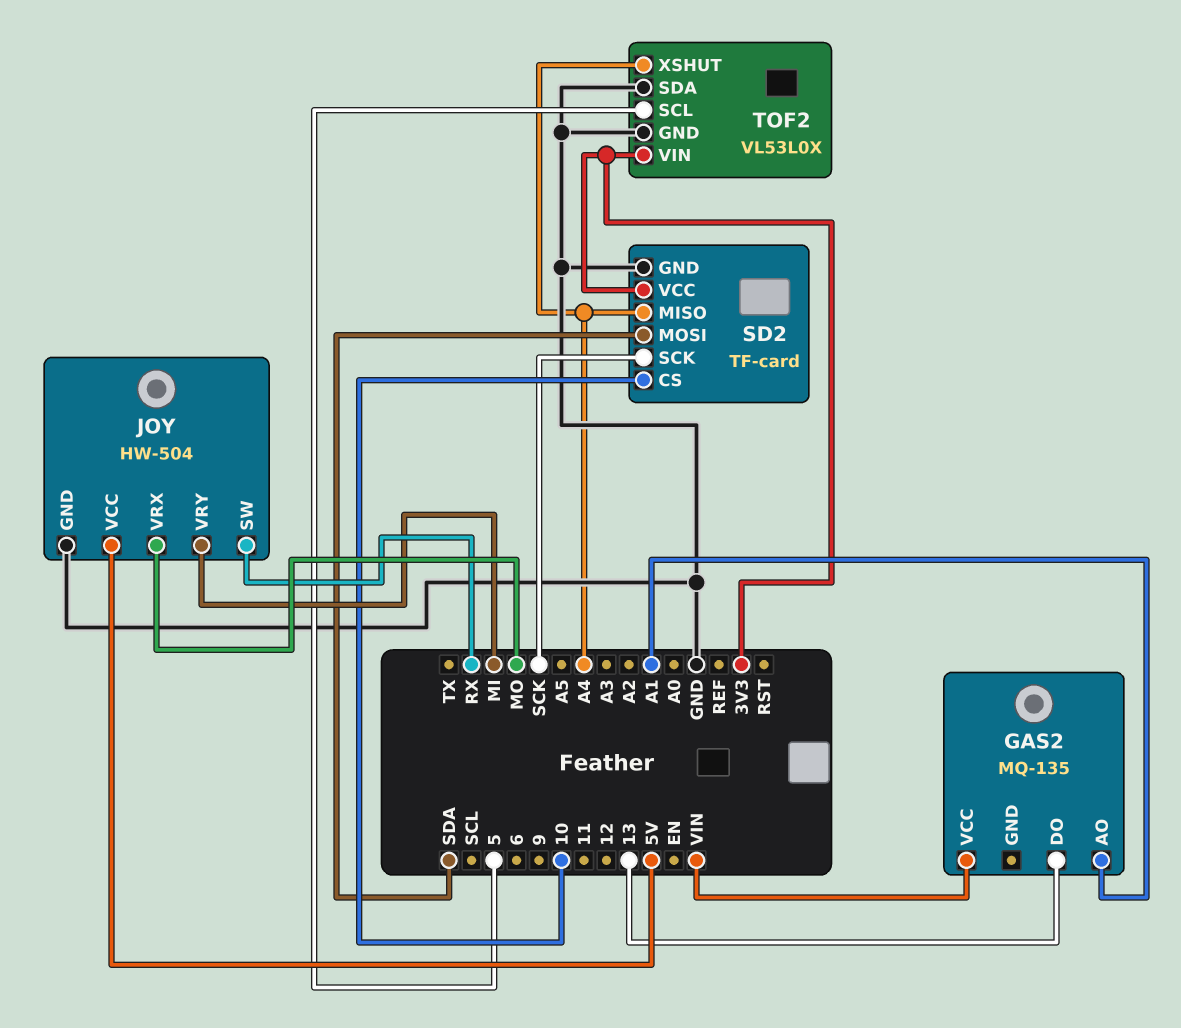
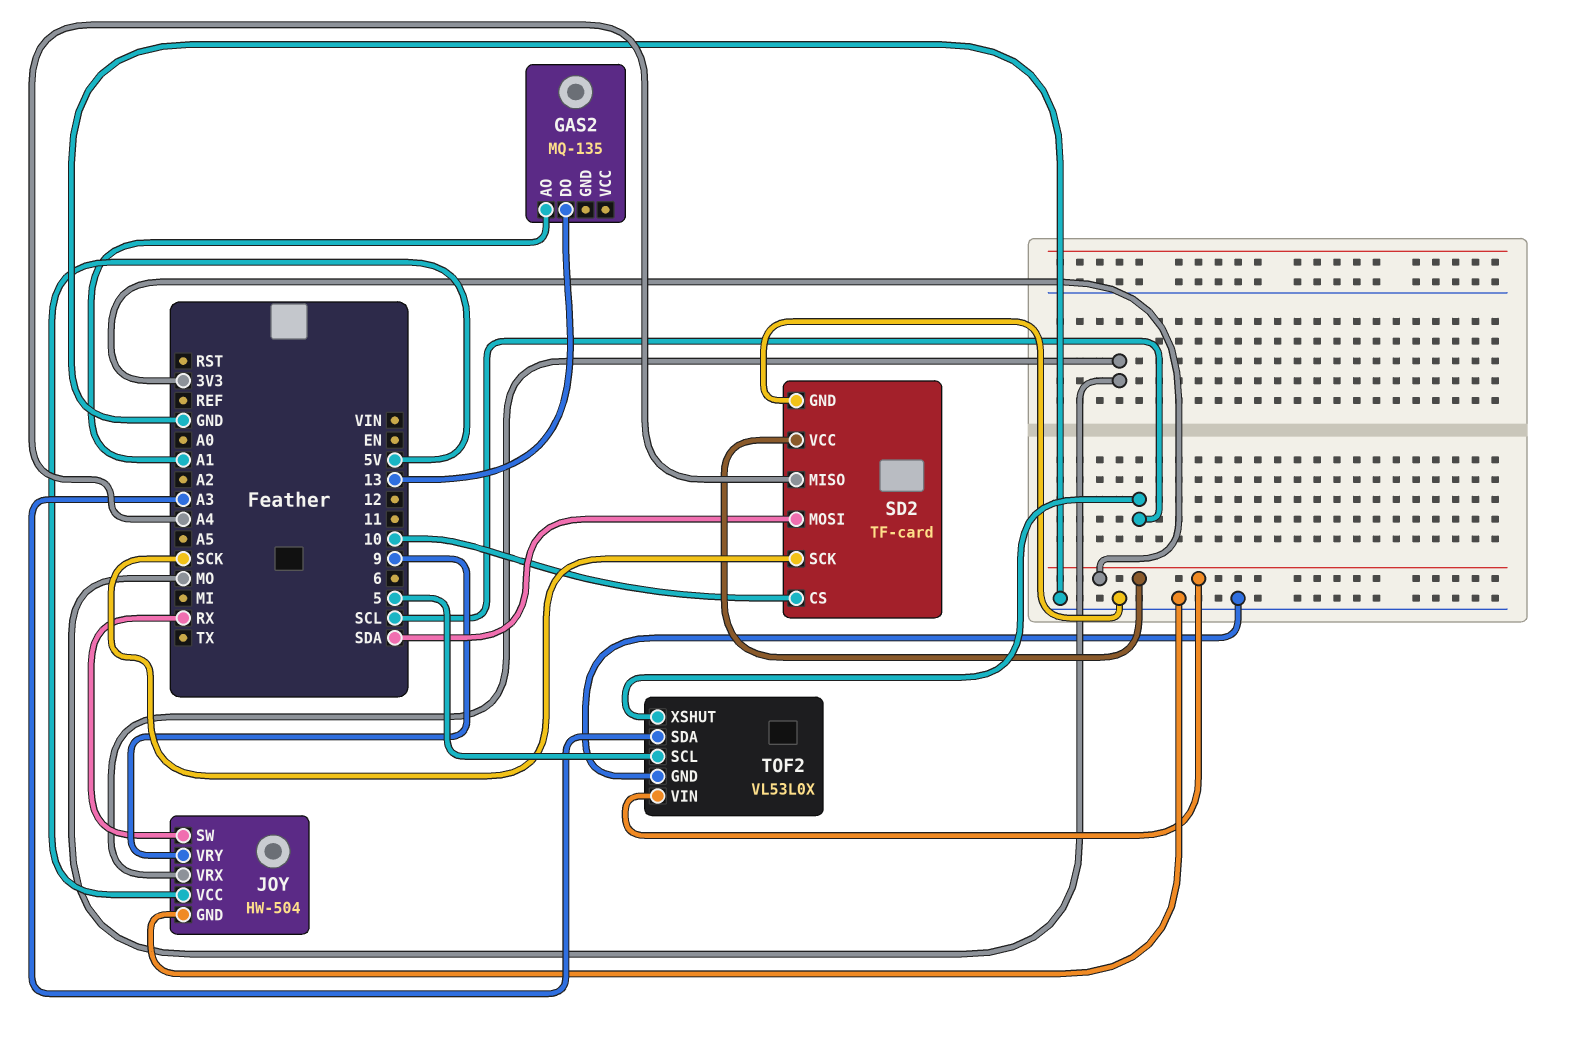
GAS2 pin VCC: VIN -> none
JOY pin VRY: MI -> 9
TOF2 pin SDA: GND -> A3
TOF2 pin XSHUT: A4 -> SCL

